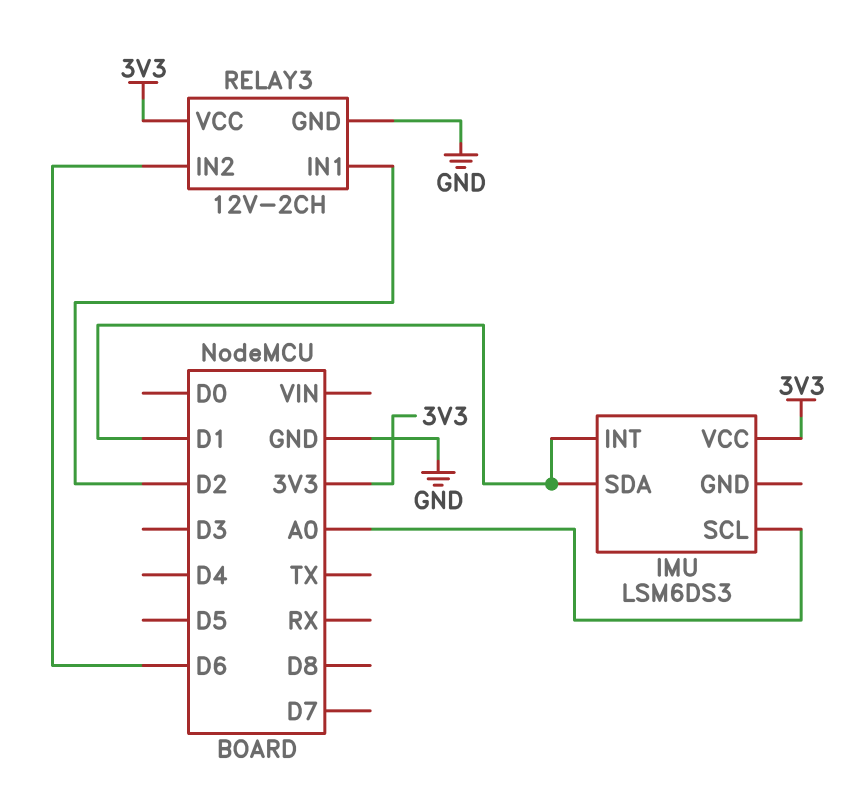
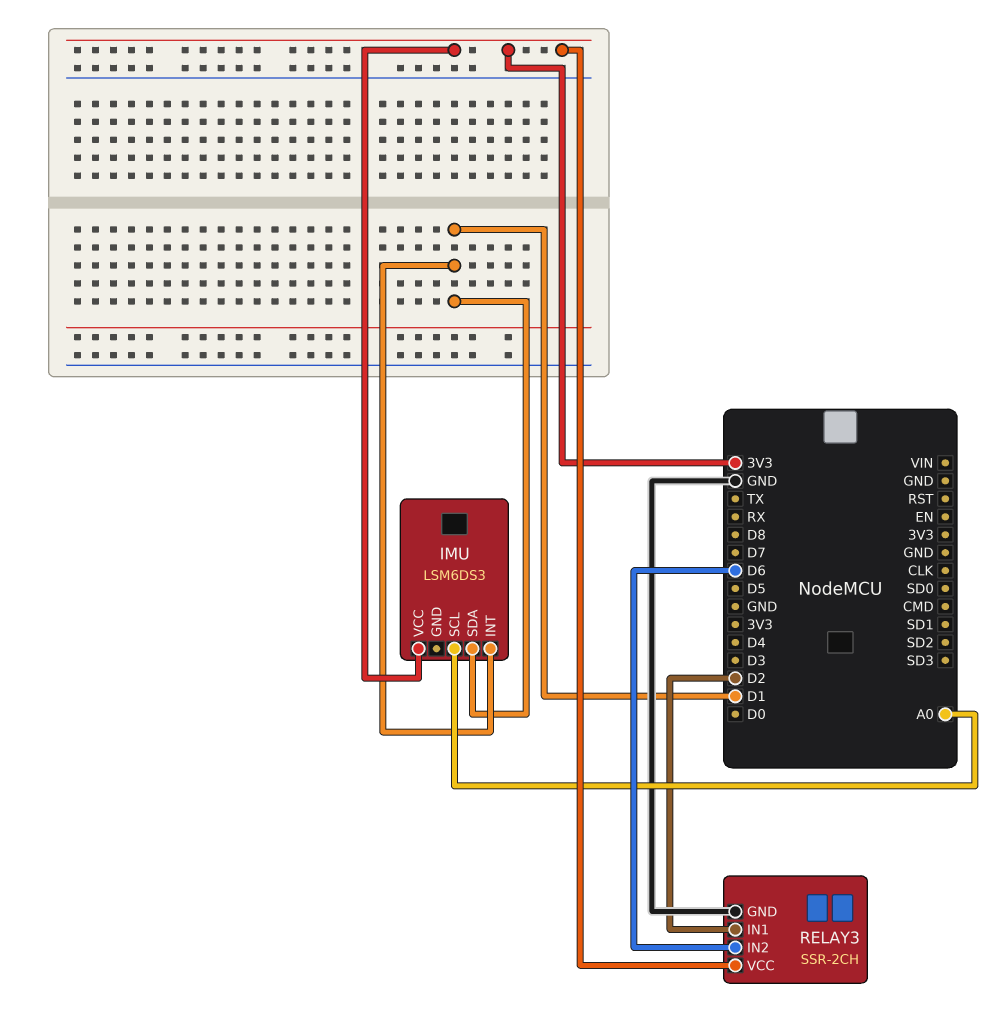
RELAY3: 12V-2CH -> SSR-2CH

